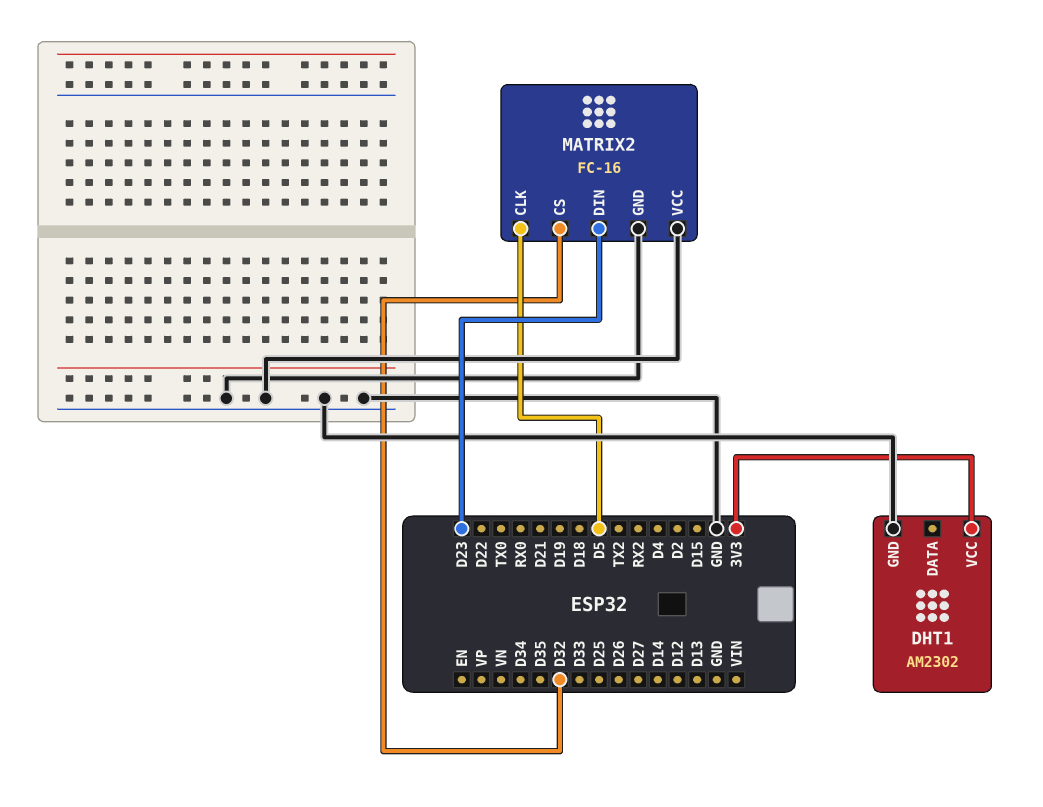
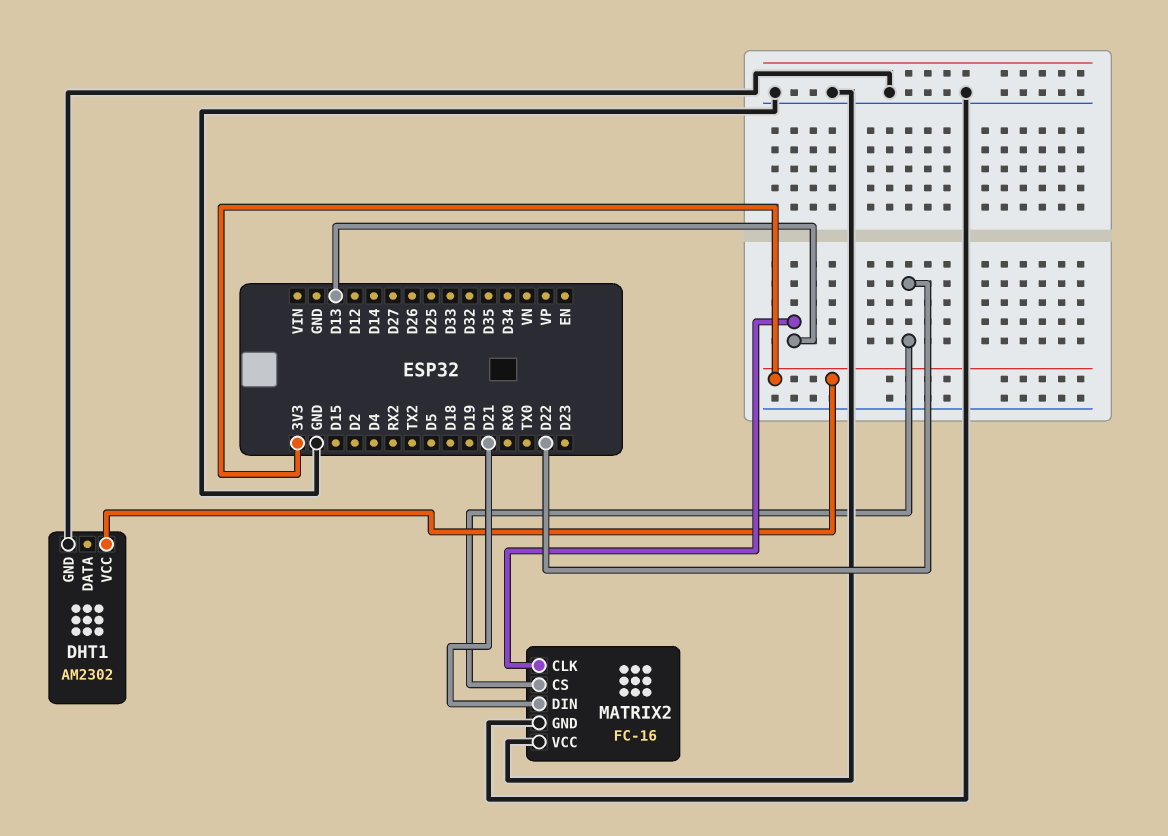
MATRIX2 pin CLK: D5 -> D13
MATRIX2 pin CS: D32 -> D22
MATRIX2 pin DIN: D23 -> D21

